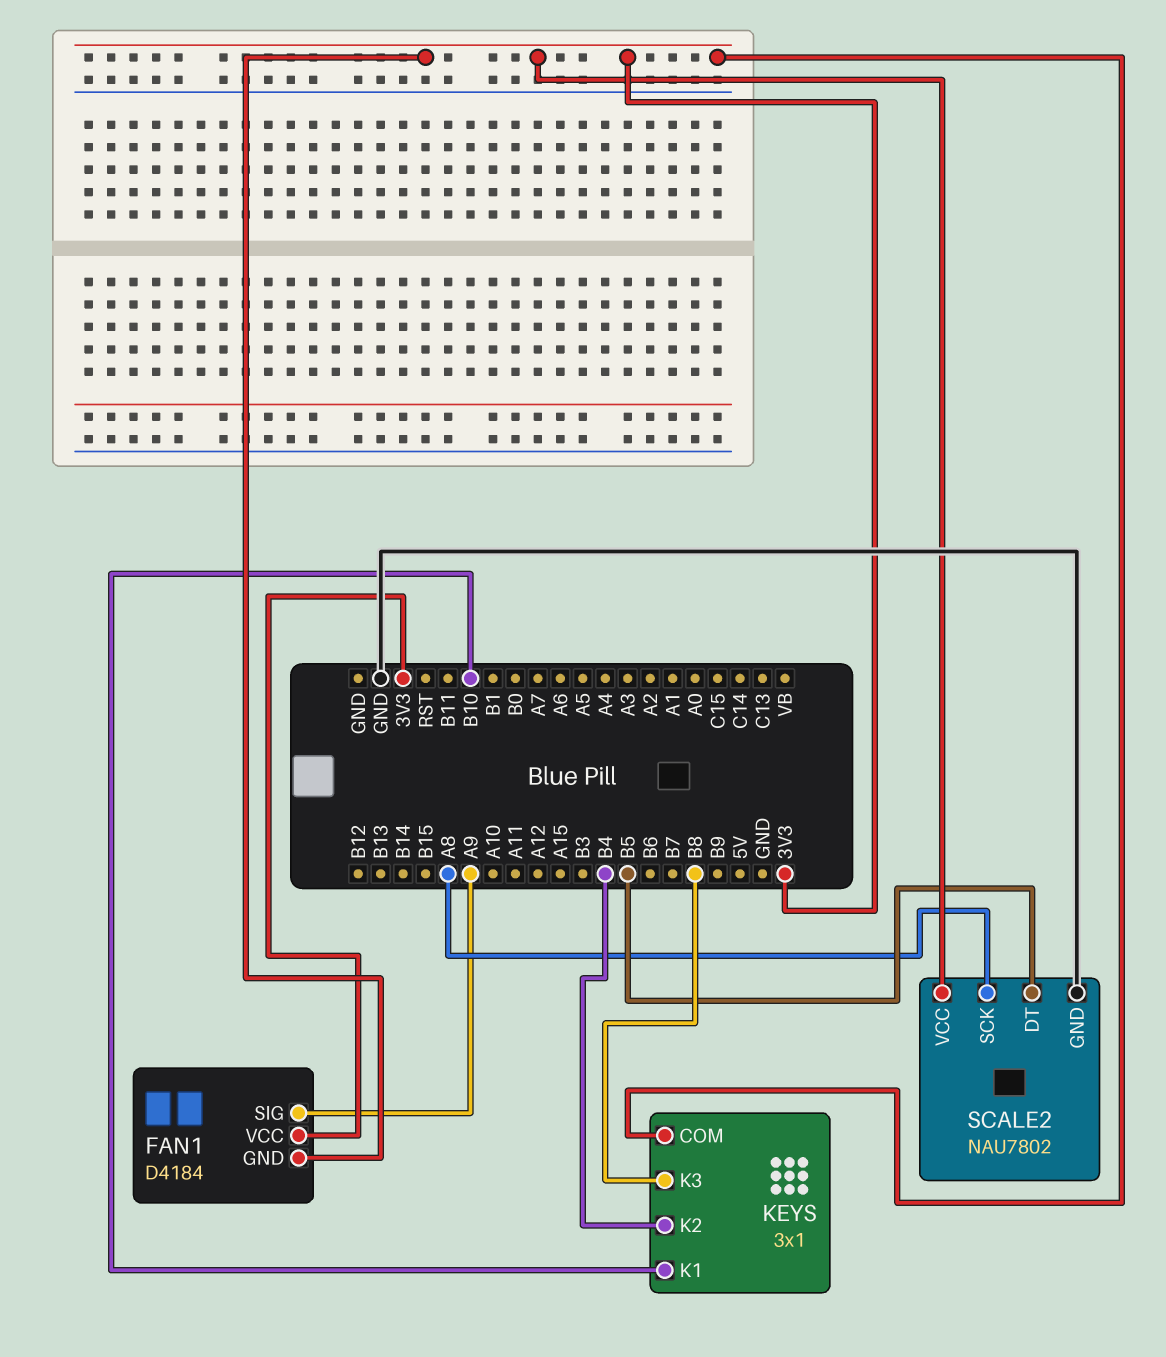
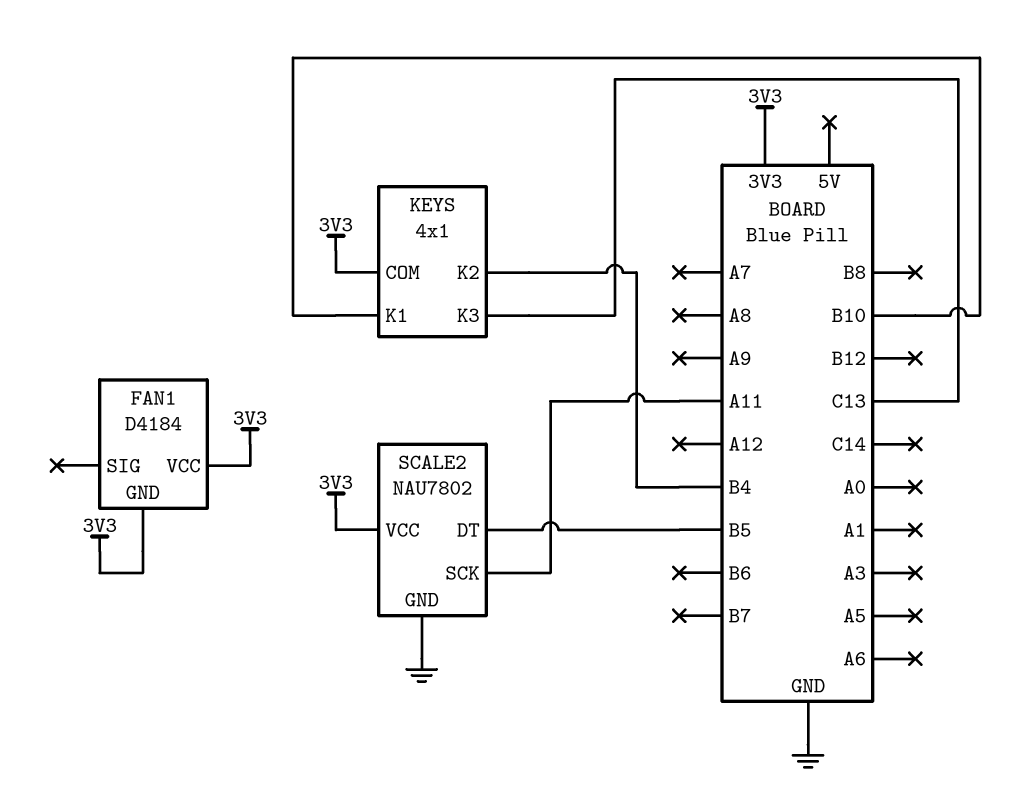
FAN1 pin SIG: A9 -> none
KEYS: 3x1 -> 4x1
KEYS pin K3: B8 -> C13
SCALE2 pin SCK: A8 -> A11

